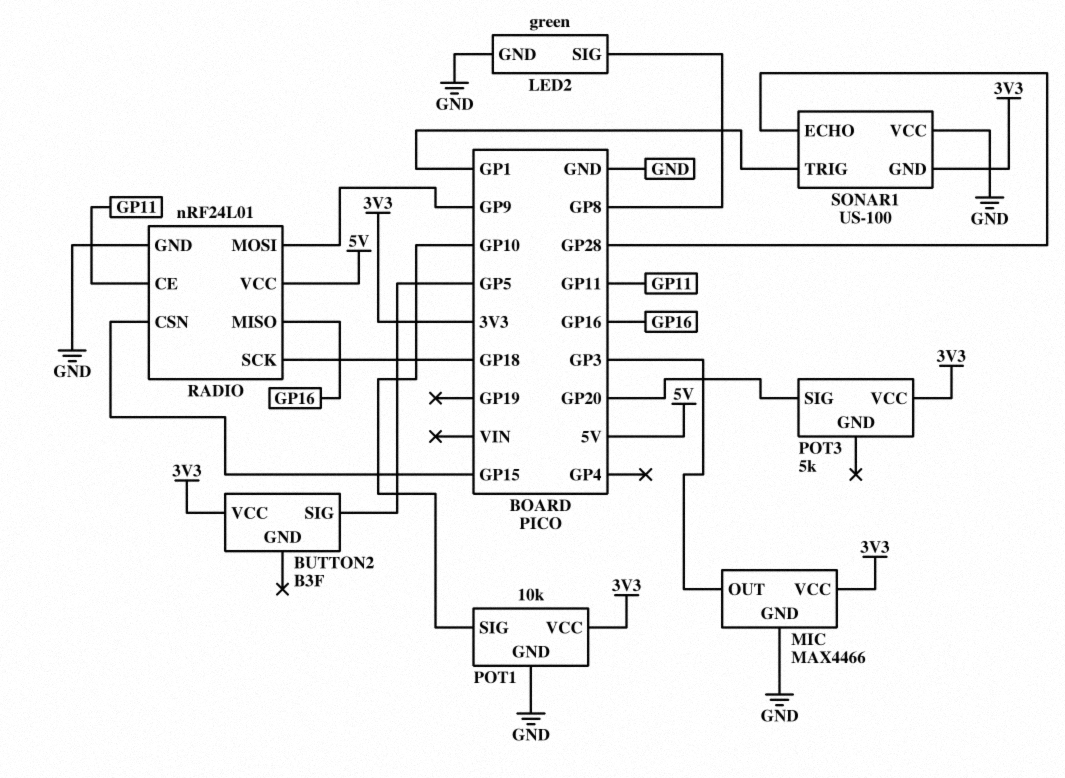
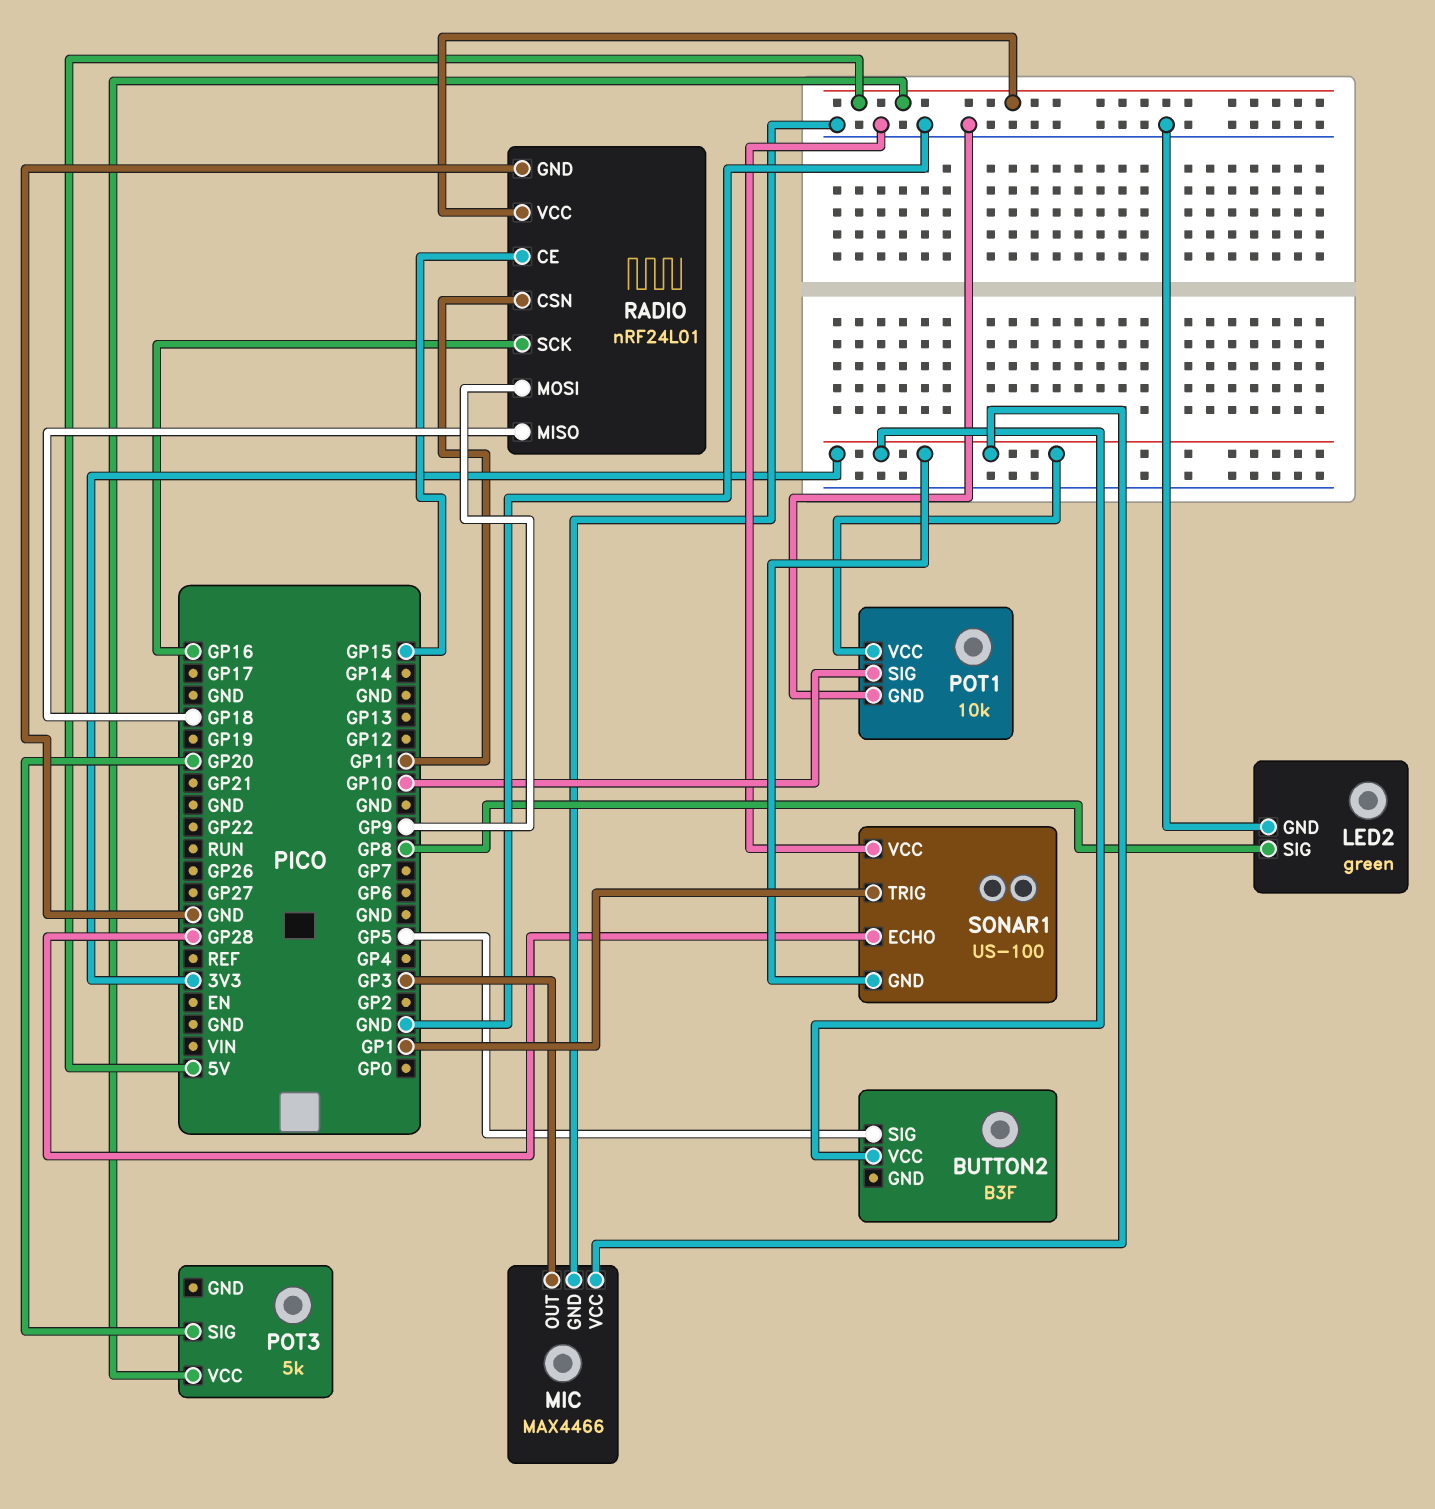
POT3 pin VCC: 3V3 -> 5V
RADIO pin CE: GP11 -> GP15
RADIO pin CSN: GP15 -> GP11
RADIO pin MISO: GP16 -> GP18
RADIO pin SCK: GP18 -> GP16

